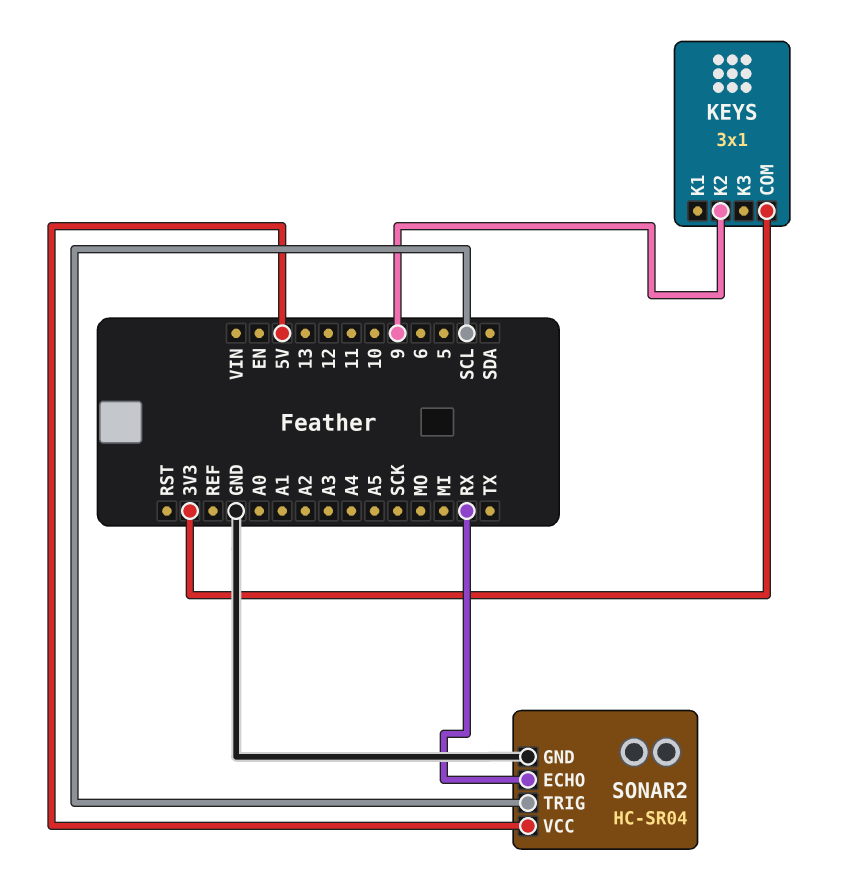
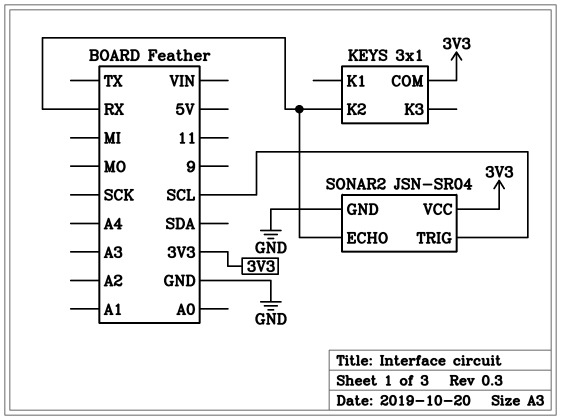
KEYS pin K2: 9 -> RX
SONAR2: HC-SR04 -> JSN-SR04
SONAR2 pin VCC: 5V -> 3V3

